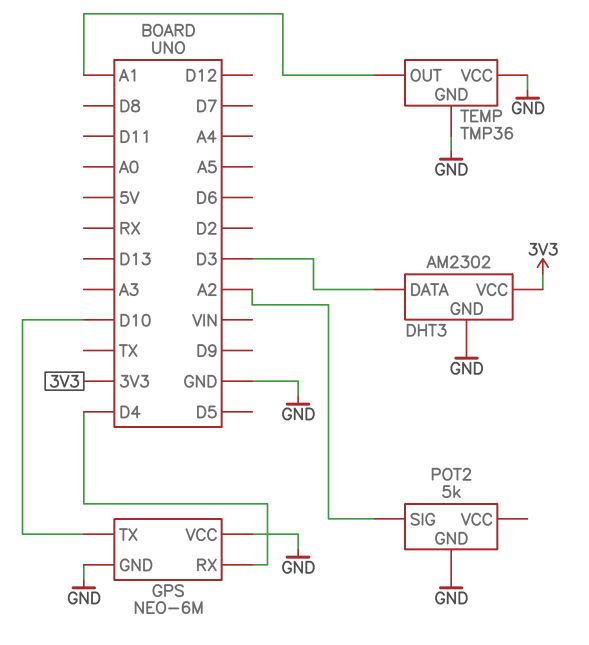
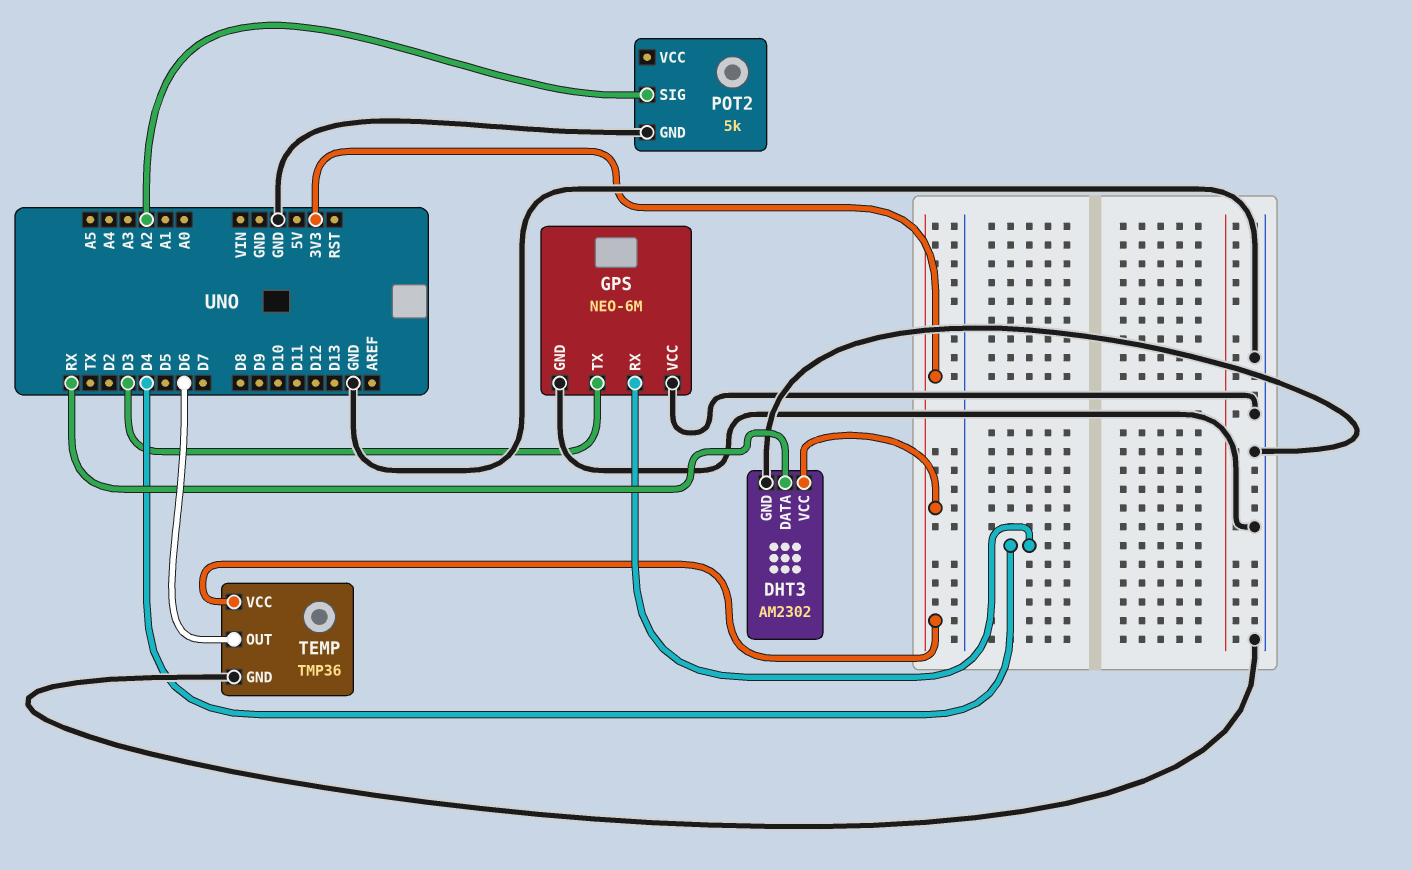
DHT3 pin DATA: D3 -> RX
GPS pin TX: D10 -> D3
TEMP pin OUT: A1 -> D6
TEMP pin VCC: GND -> 3V3

